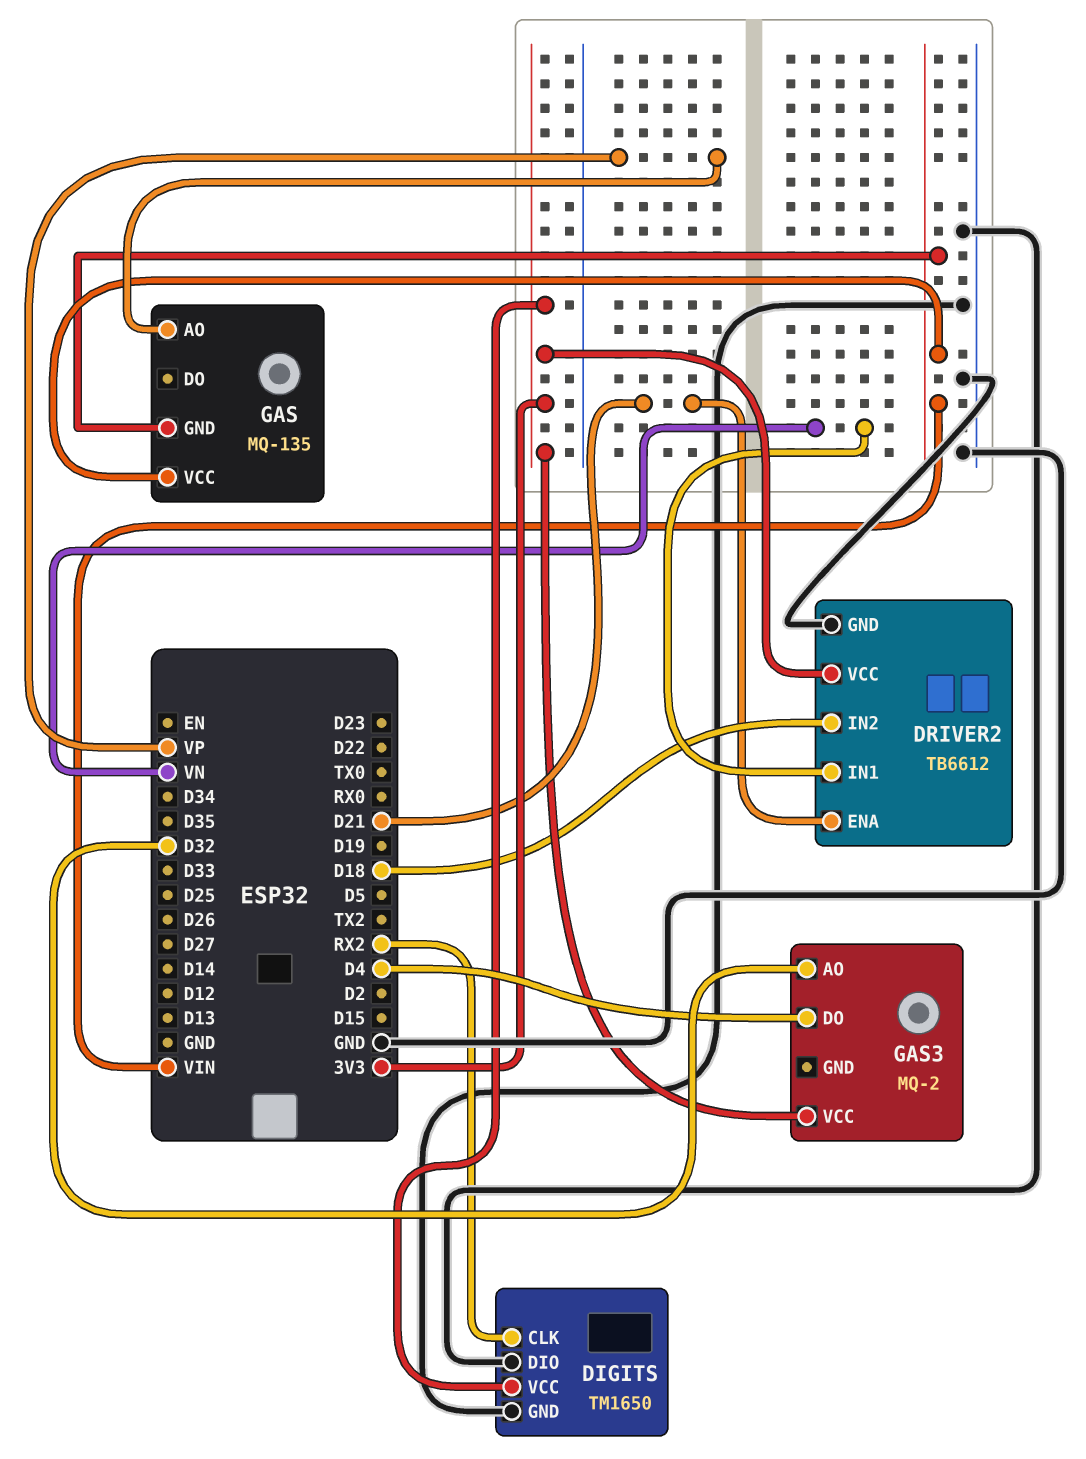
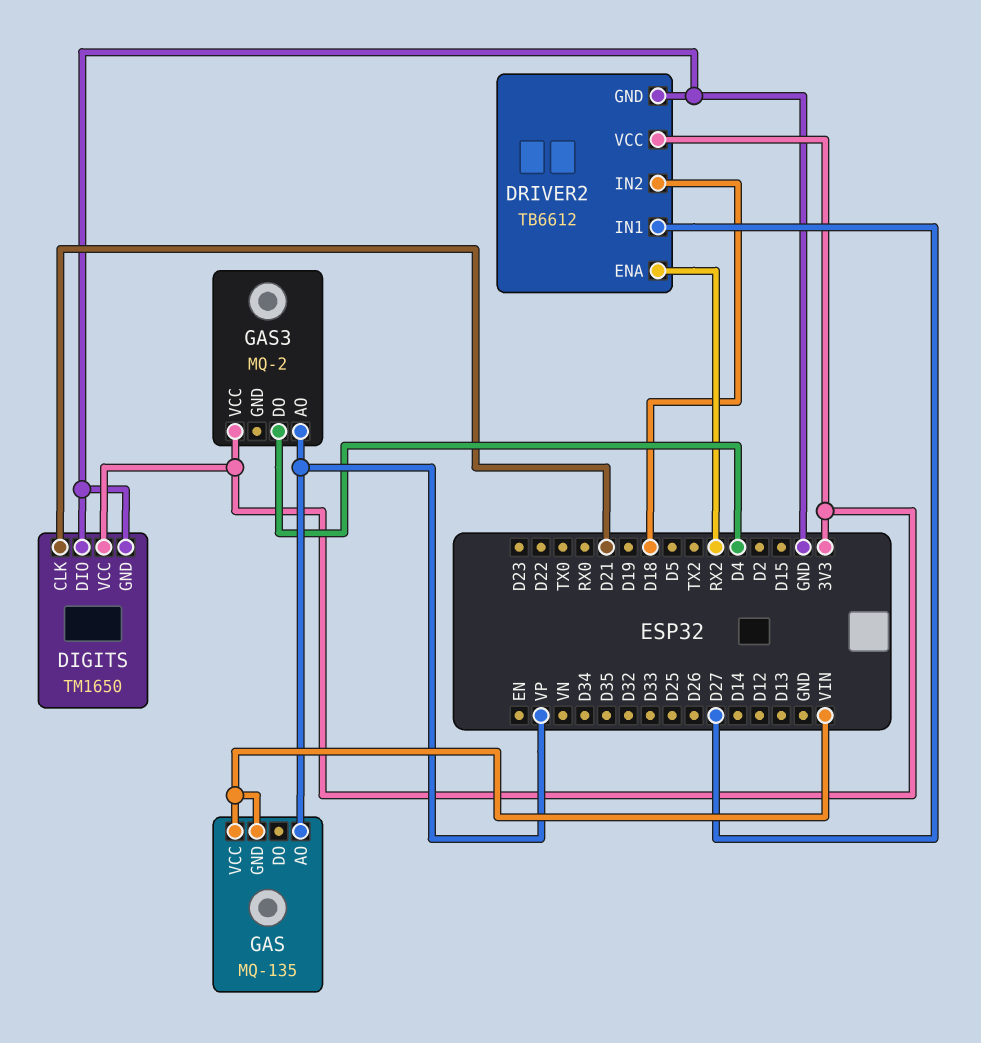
DIGITS pin CLK: RX2 -> D21
DRIVER2 pin ENA: D21 -> RX2
DRIVER2 pin IN1: VN -> D27
GAS3 pin AO: D32 -> VP

